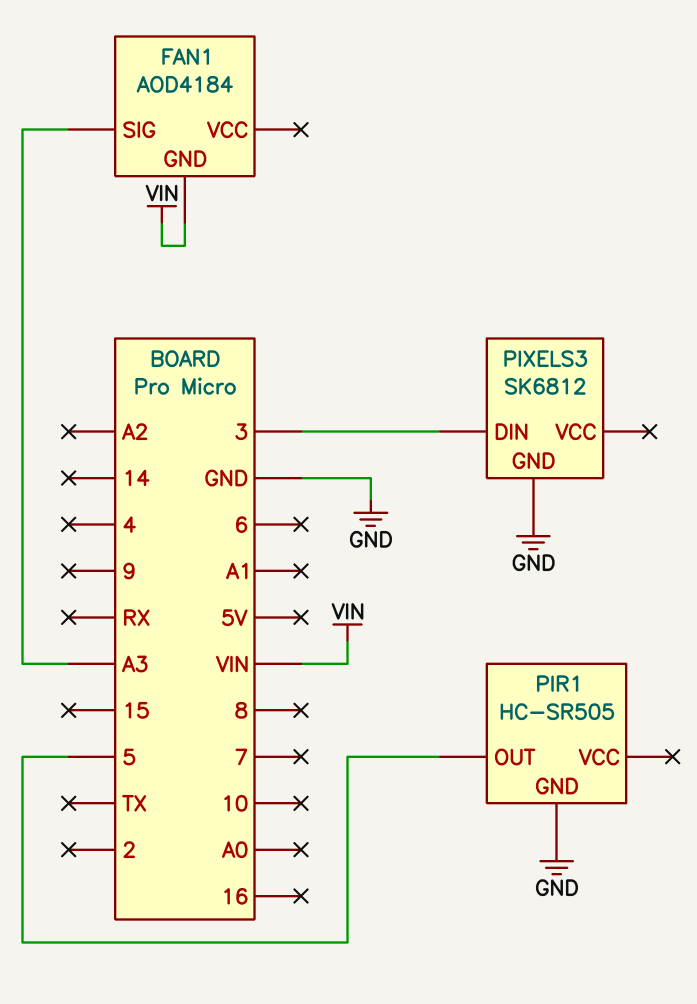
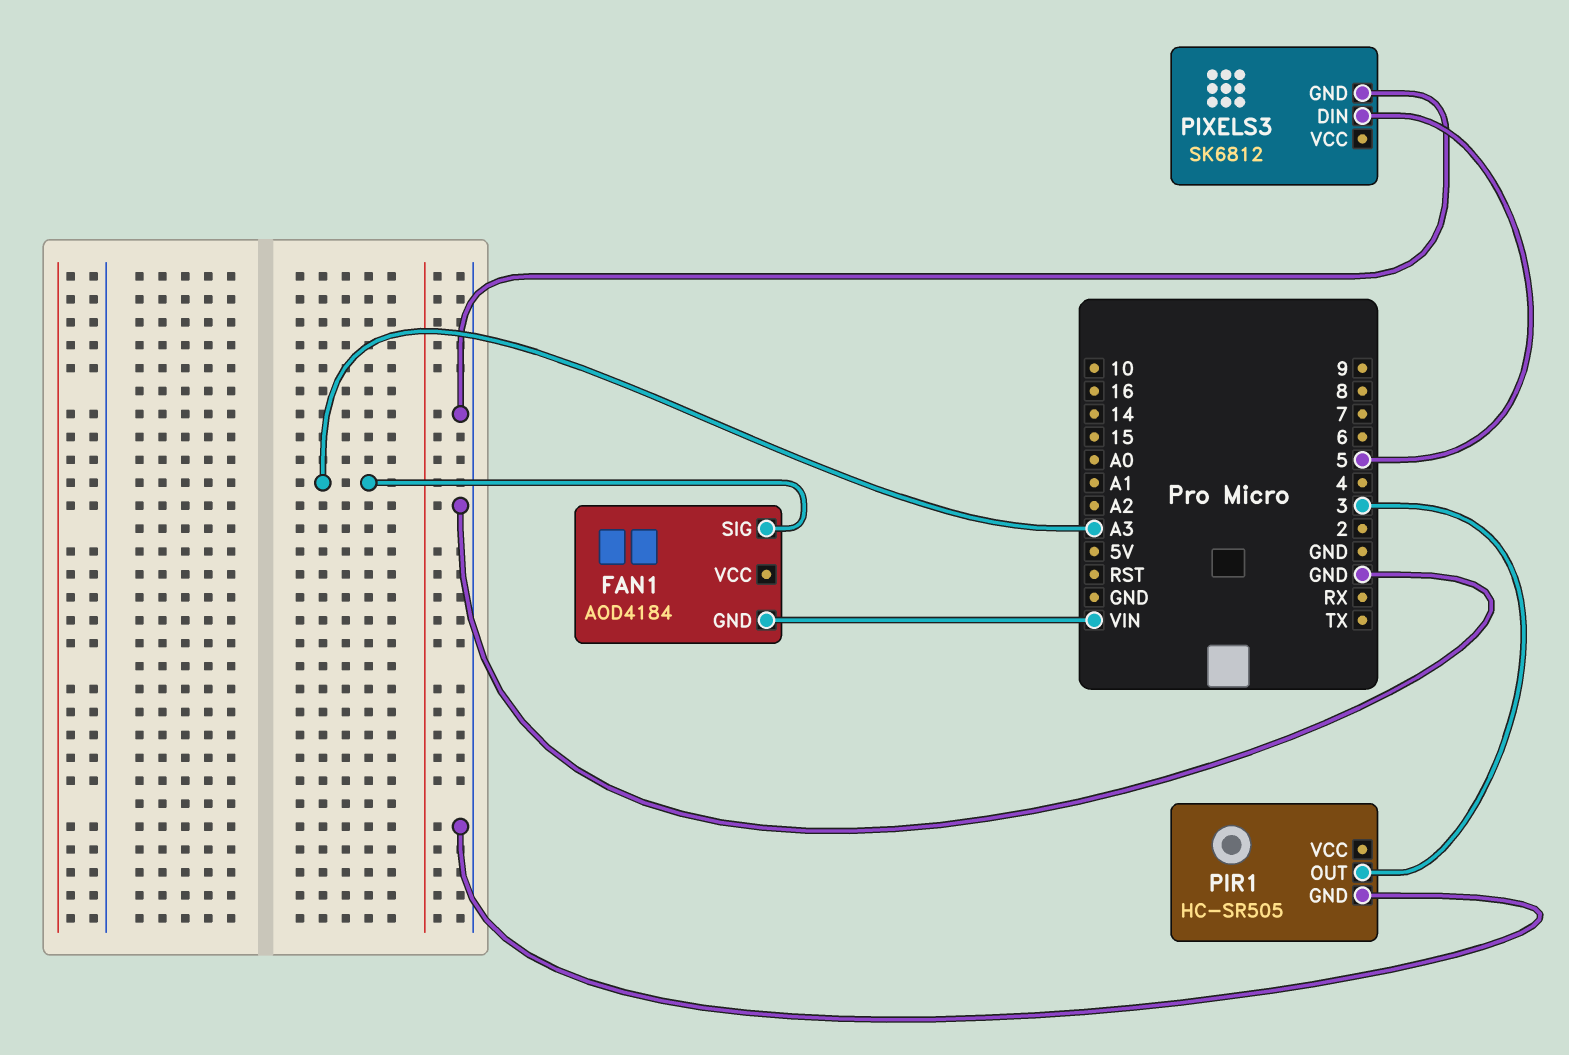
PIR1 pin OUT: 5 -> 3
PIXELS3 pin DIN: 3 -> 5

